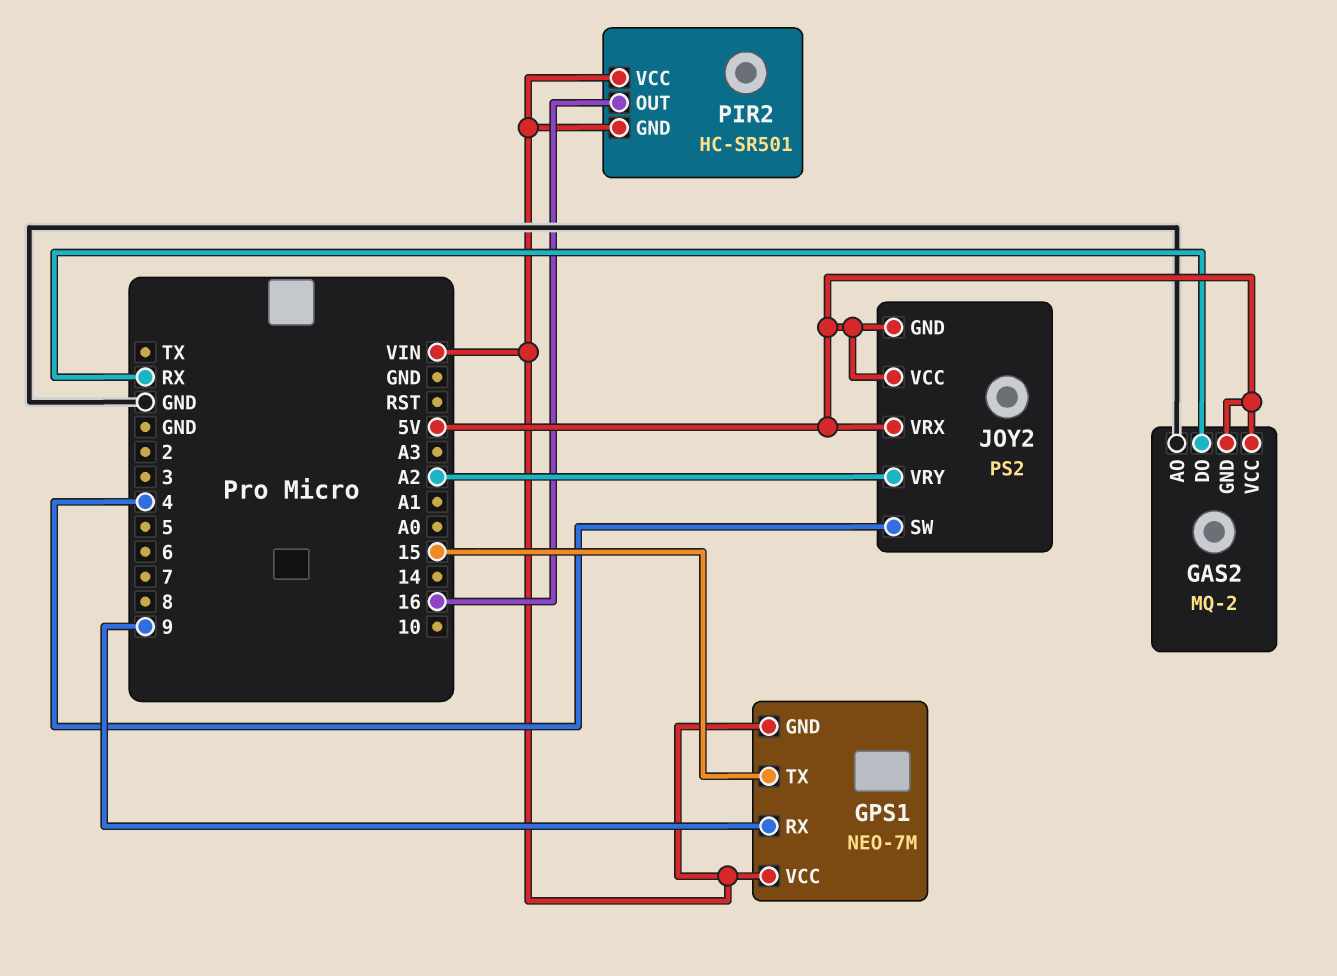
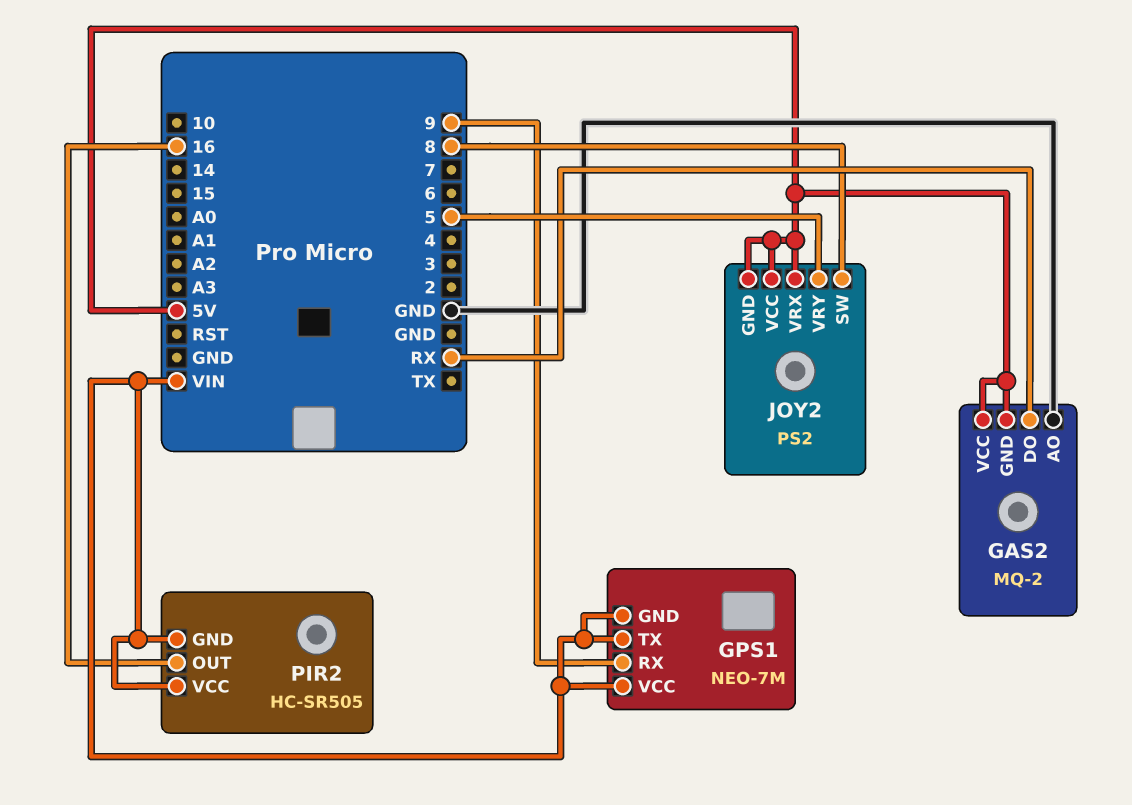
GPS1 pin TX: 15 -> VIN
JOY2 pin SW: 4 -> 8
JOY2 pin VRY: A2 -> 5
PIR2: HC-SR501 -> HC-SR505

